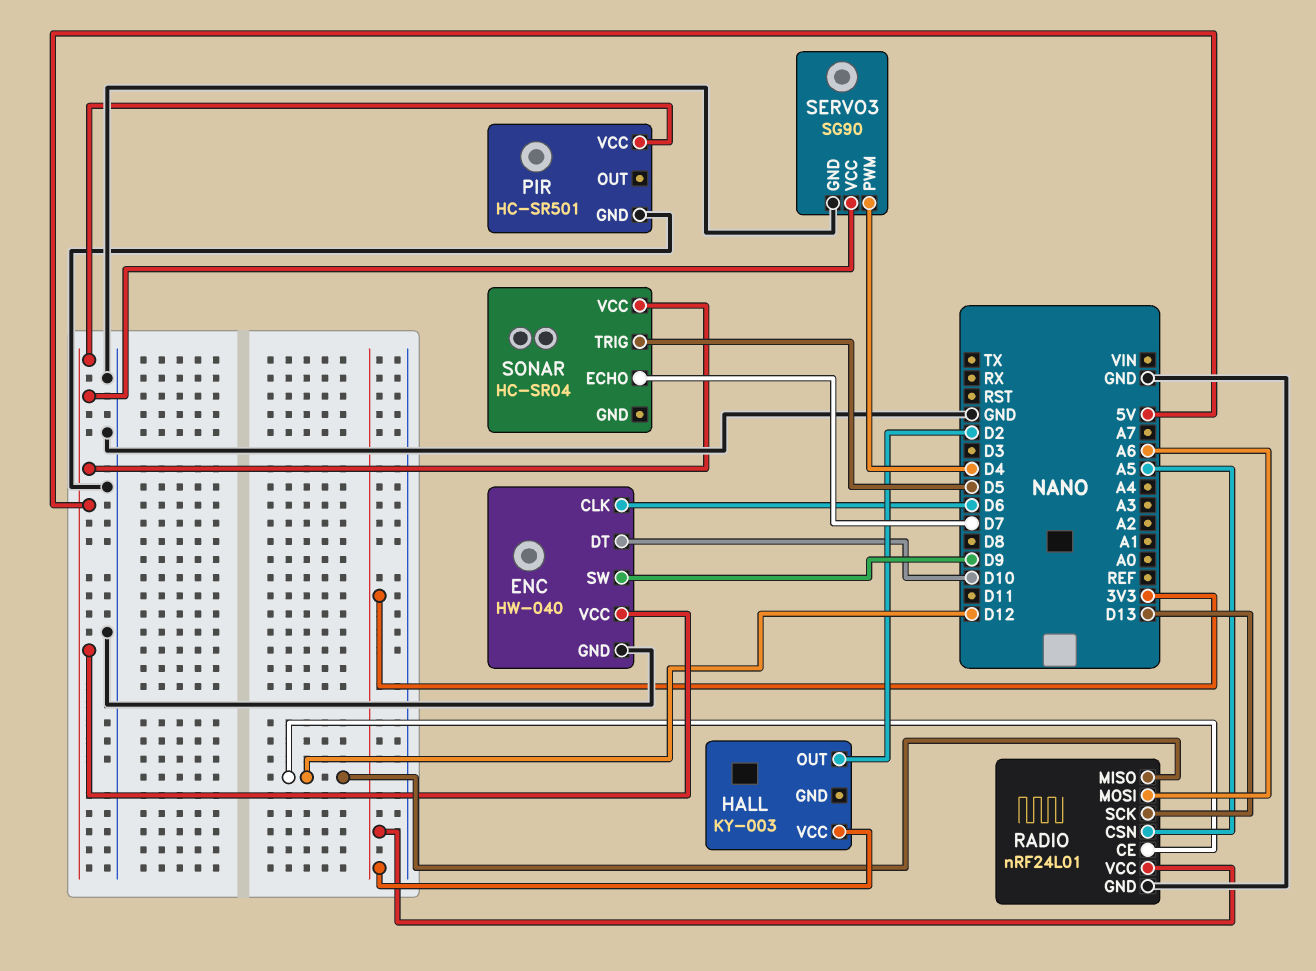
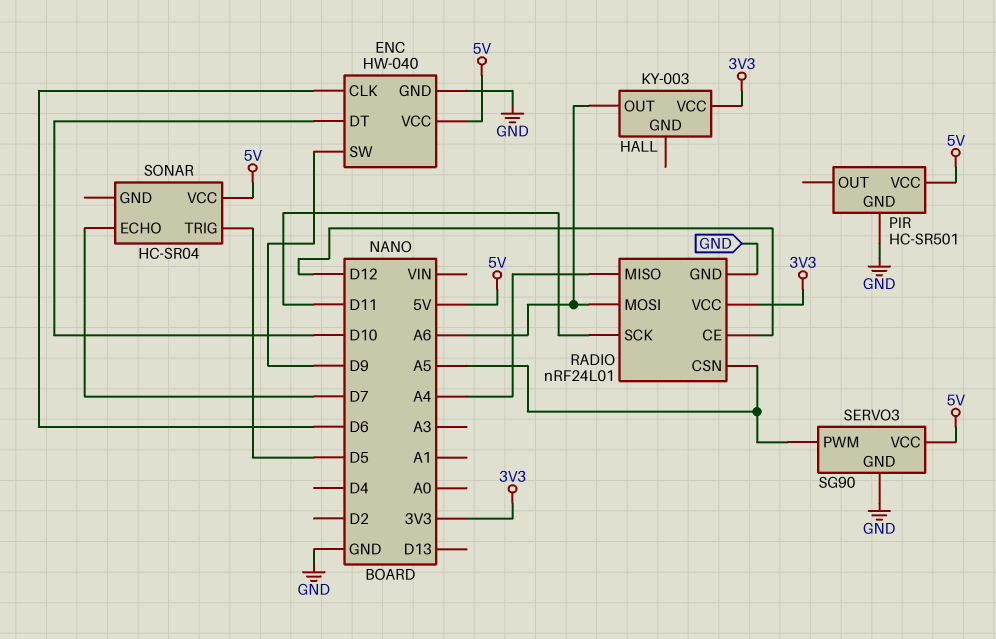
HALL pin OUT: D2 -> A6
RADIO pin MISO: D12 -> A4
RADIO pin SCK: D13 -> D11
SERVO3 pin PWM: D4 -> A5

